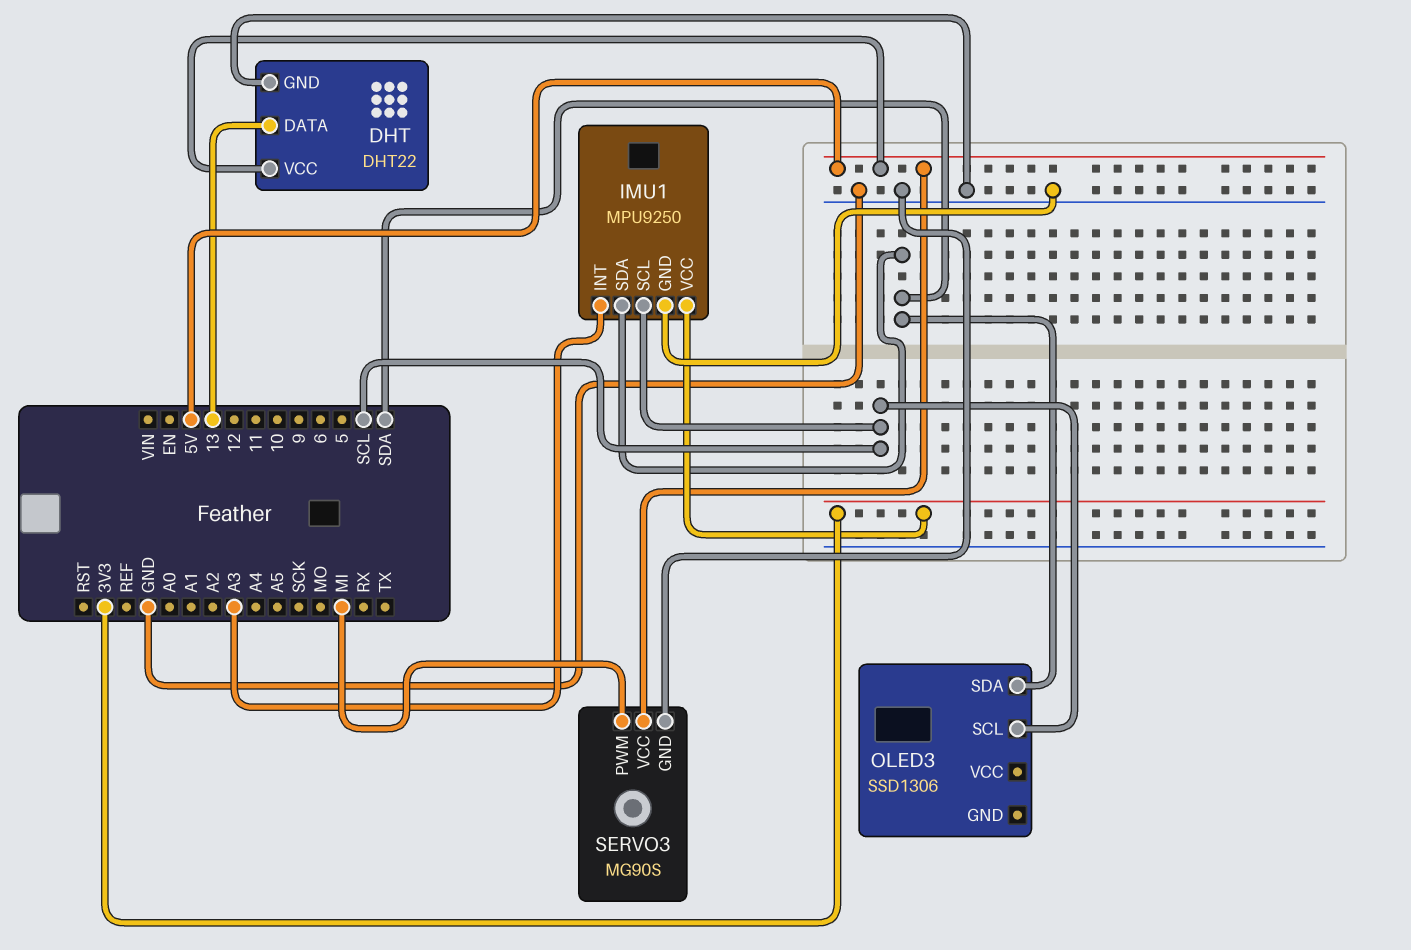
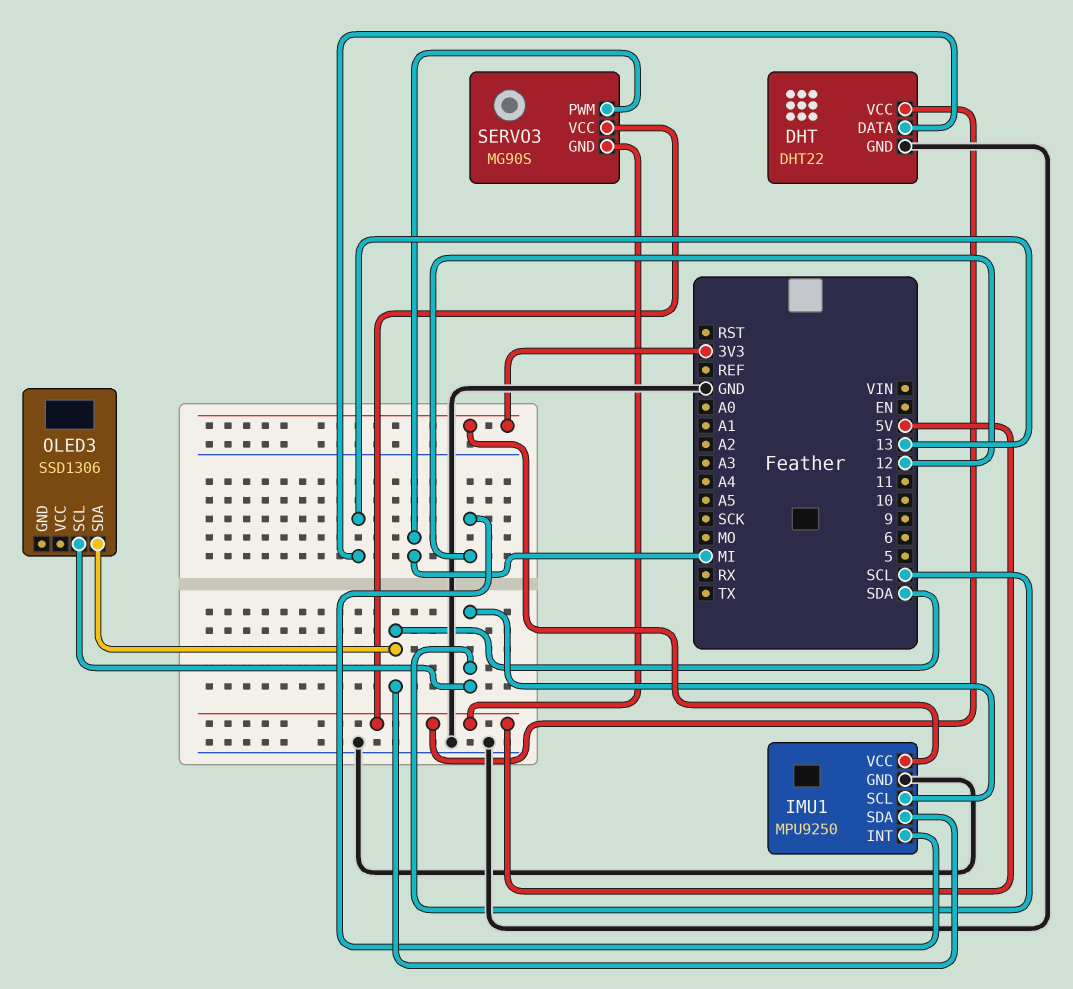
IMU1 pin INT: A3 -> 12
SERVO3 pin GND: GND -> 5V

